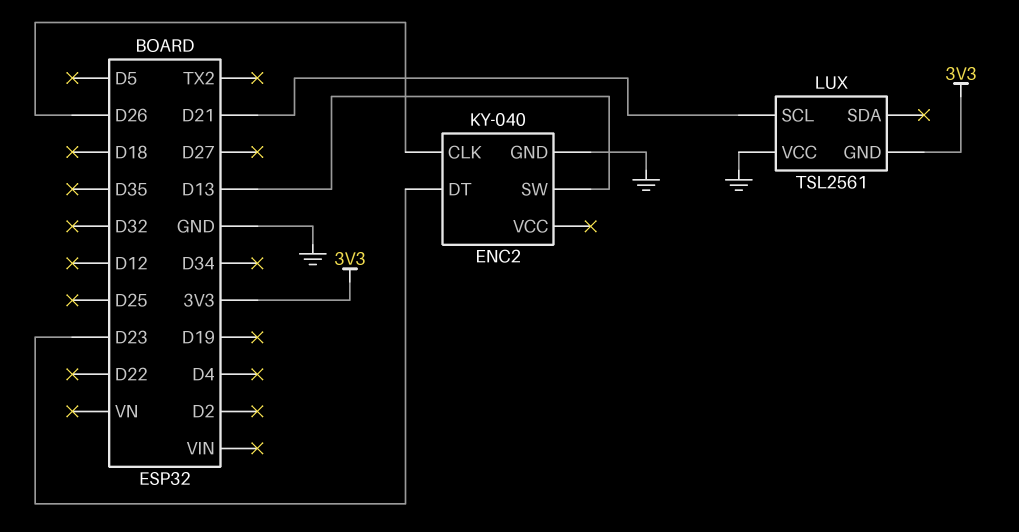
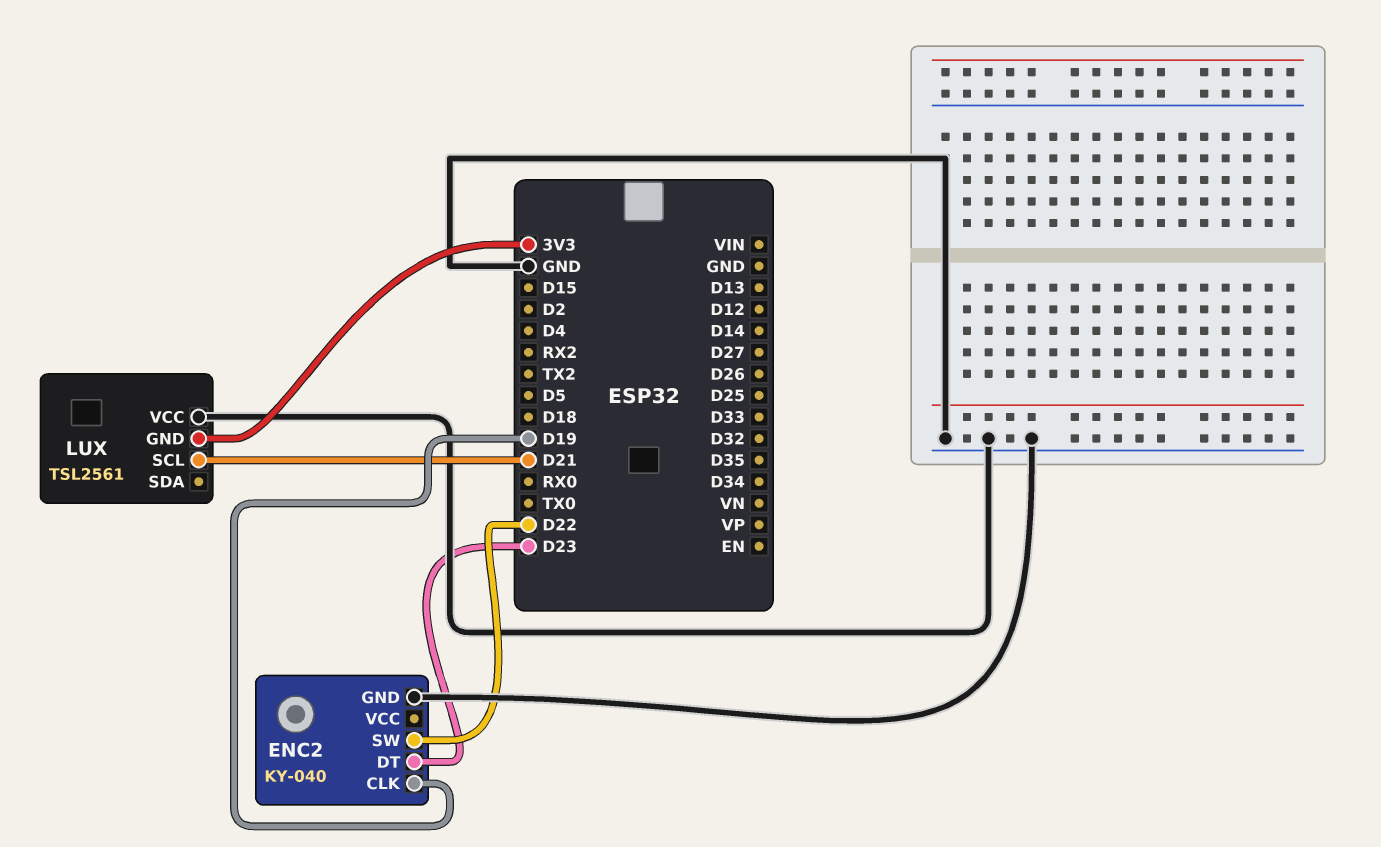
ENC2 pin CLK: D26 -> D19
ENC2 pin SW: D13 -> D22

